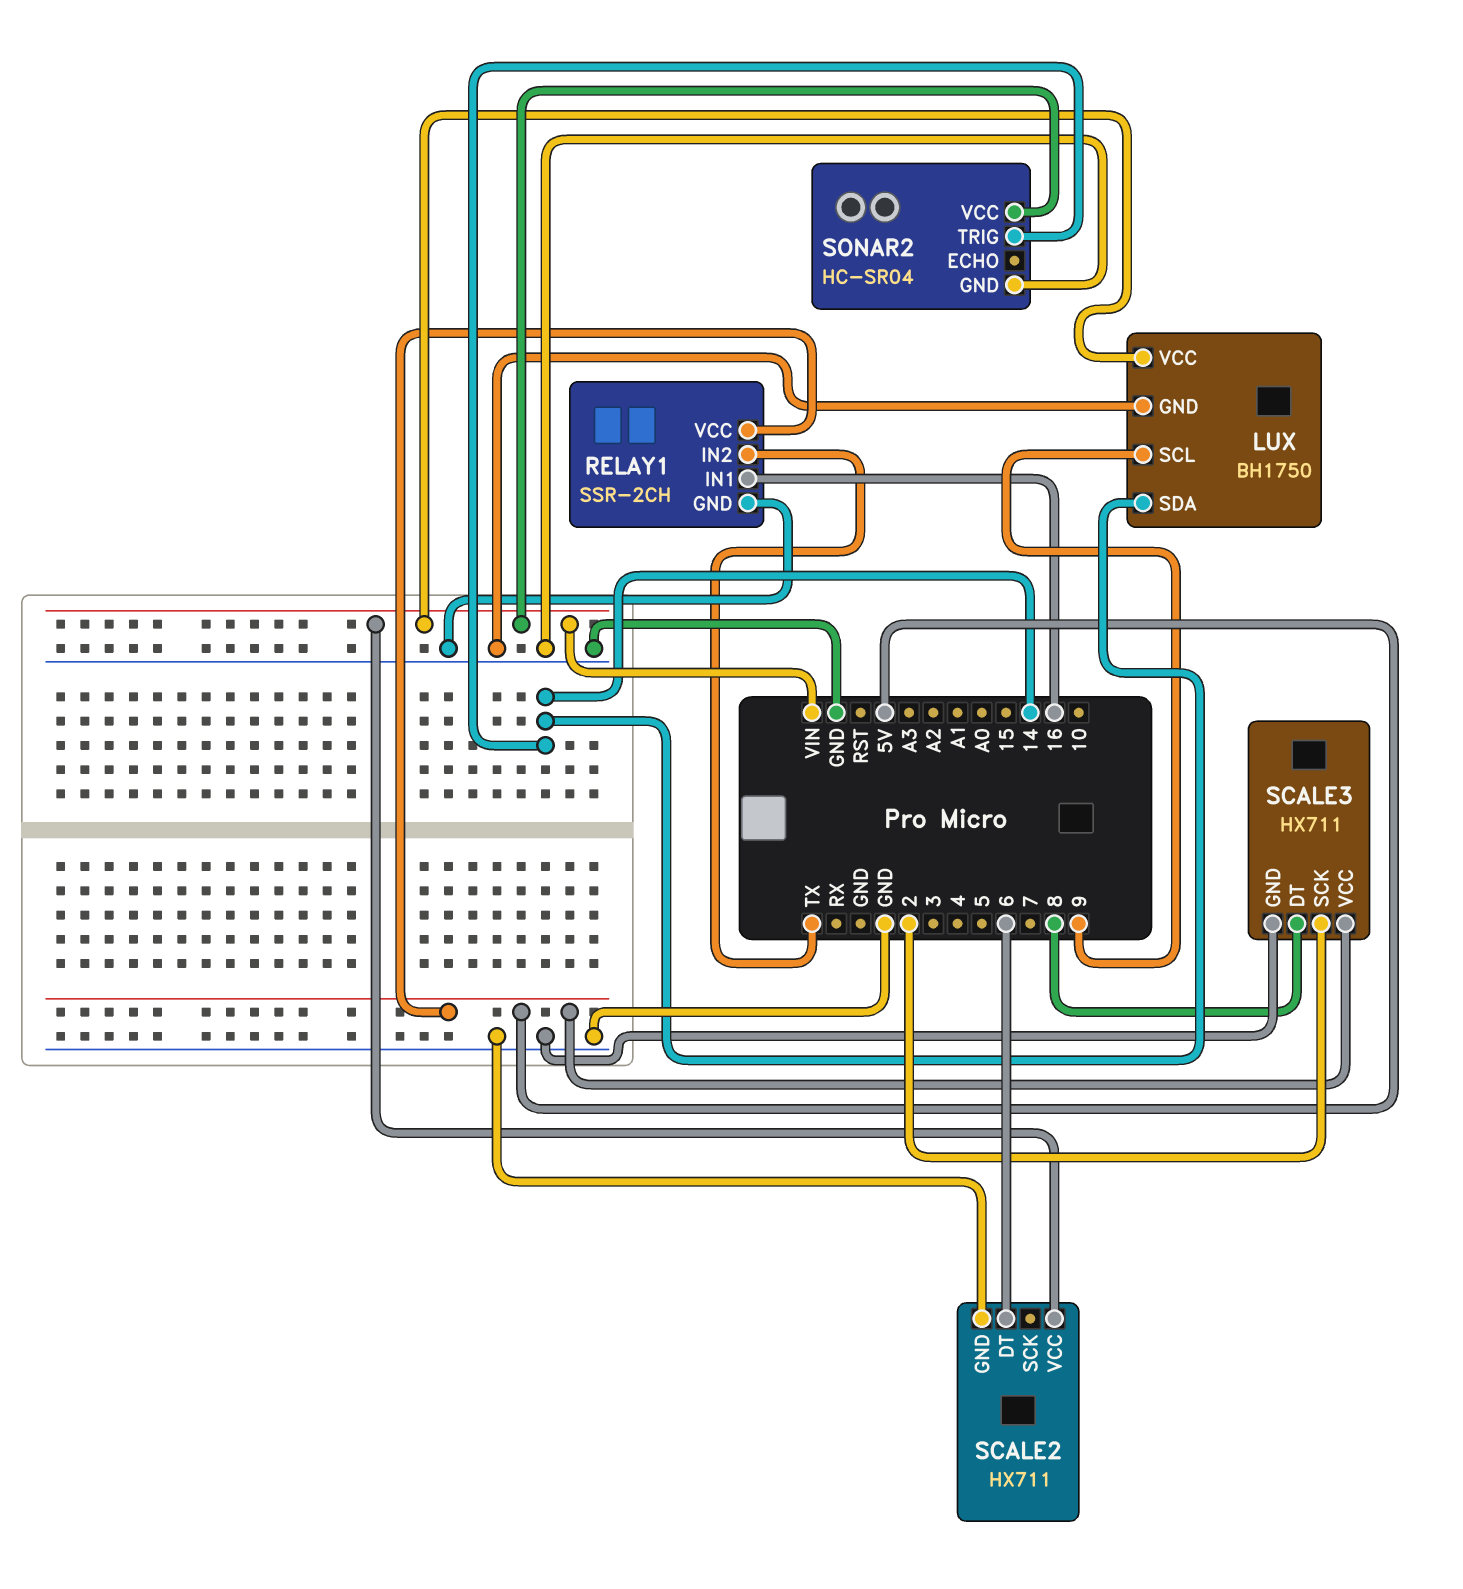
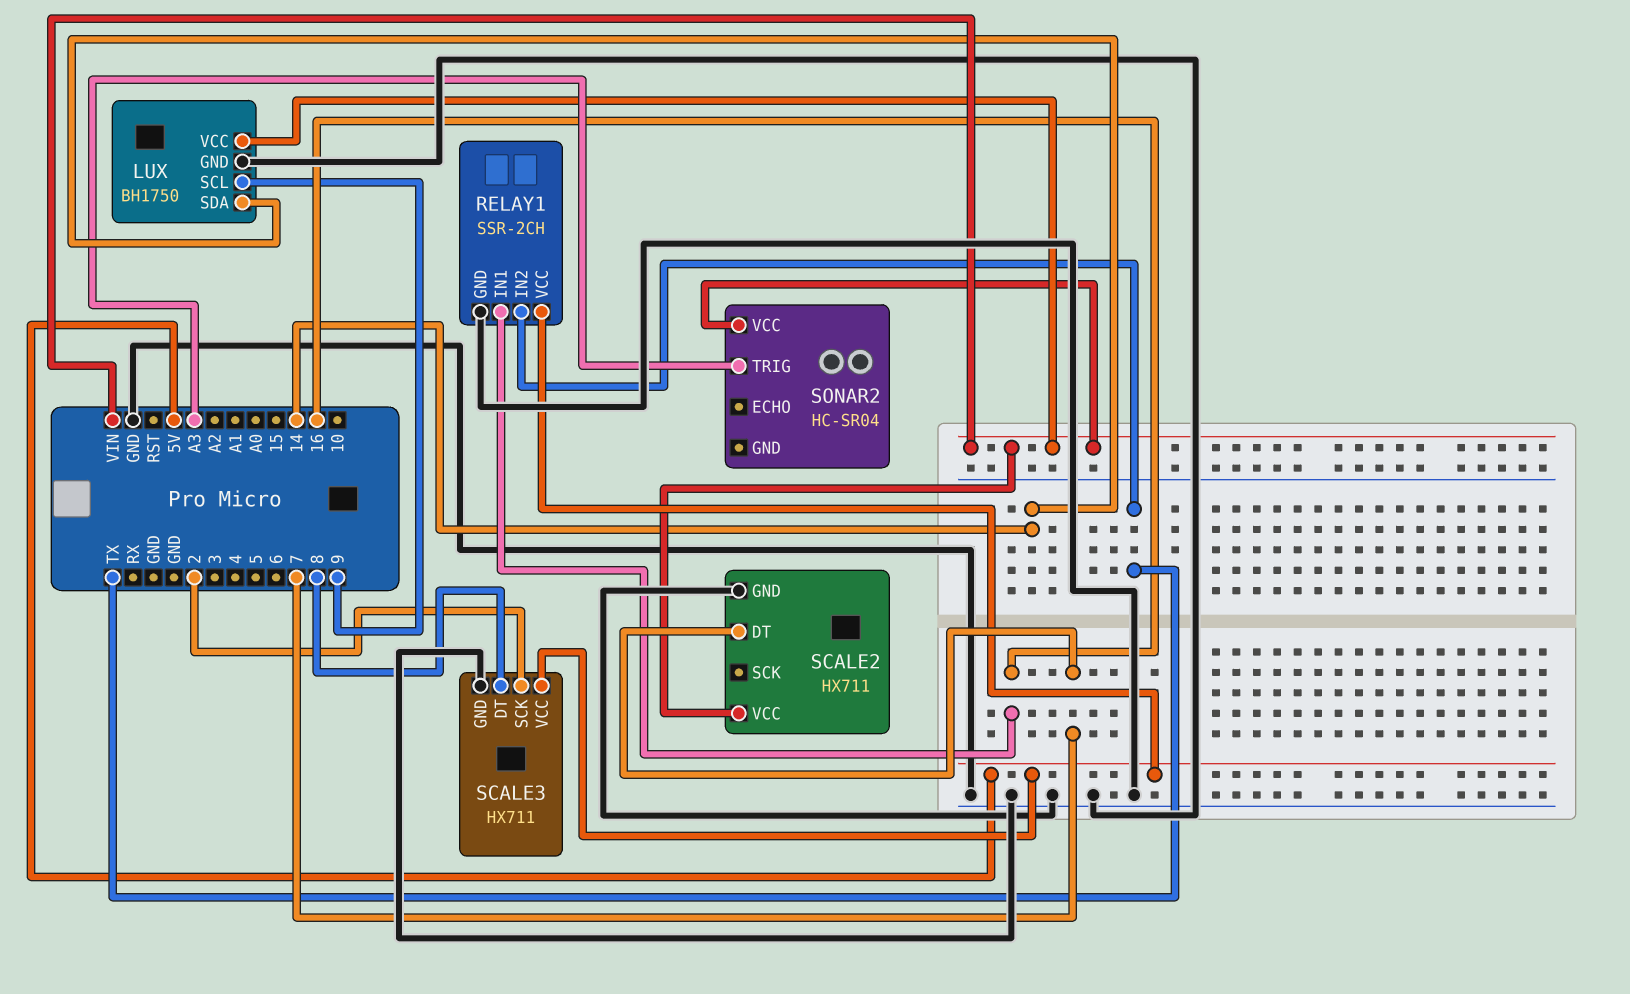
SCALE2 pin DT: 6 -> 7
SONAR2 pin GND: GND -> none
SONAR2 pin TRIG: 14 -> A3

